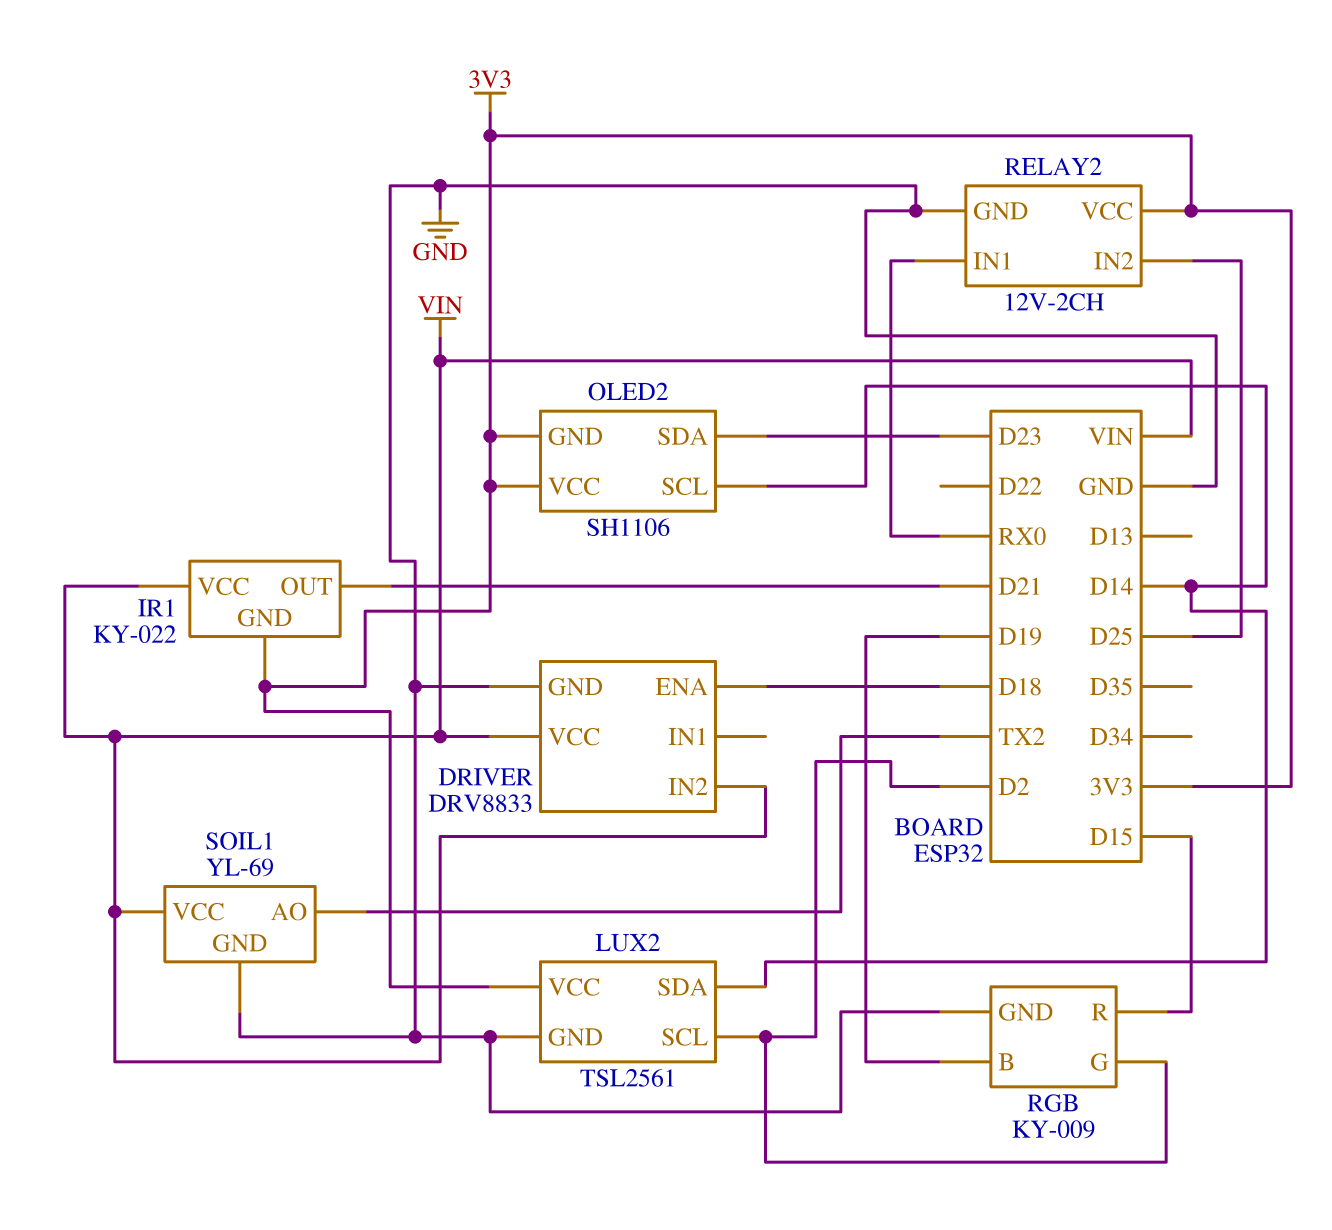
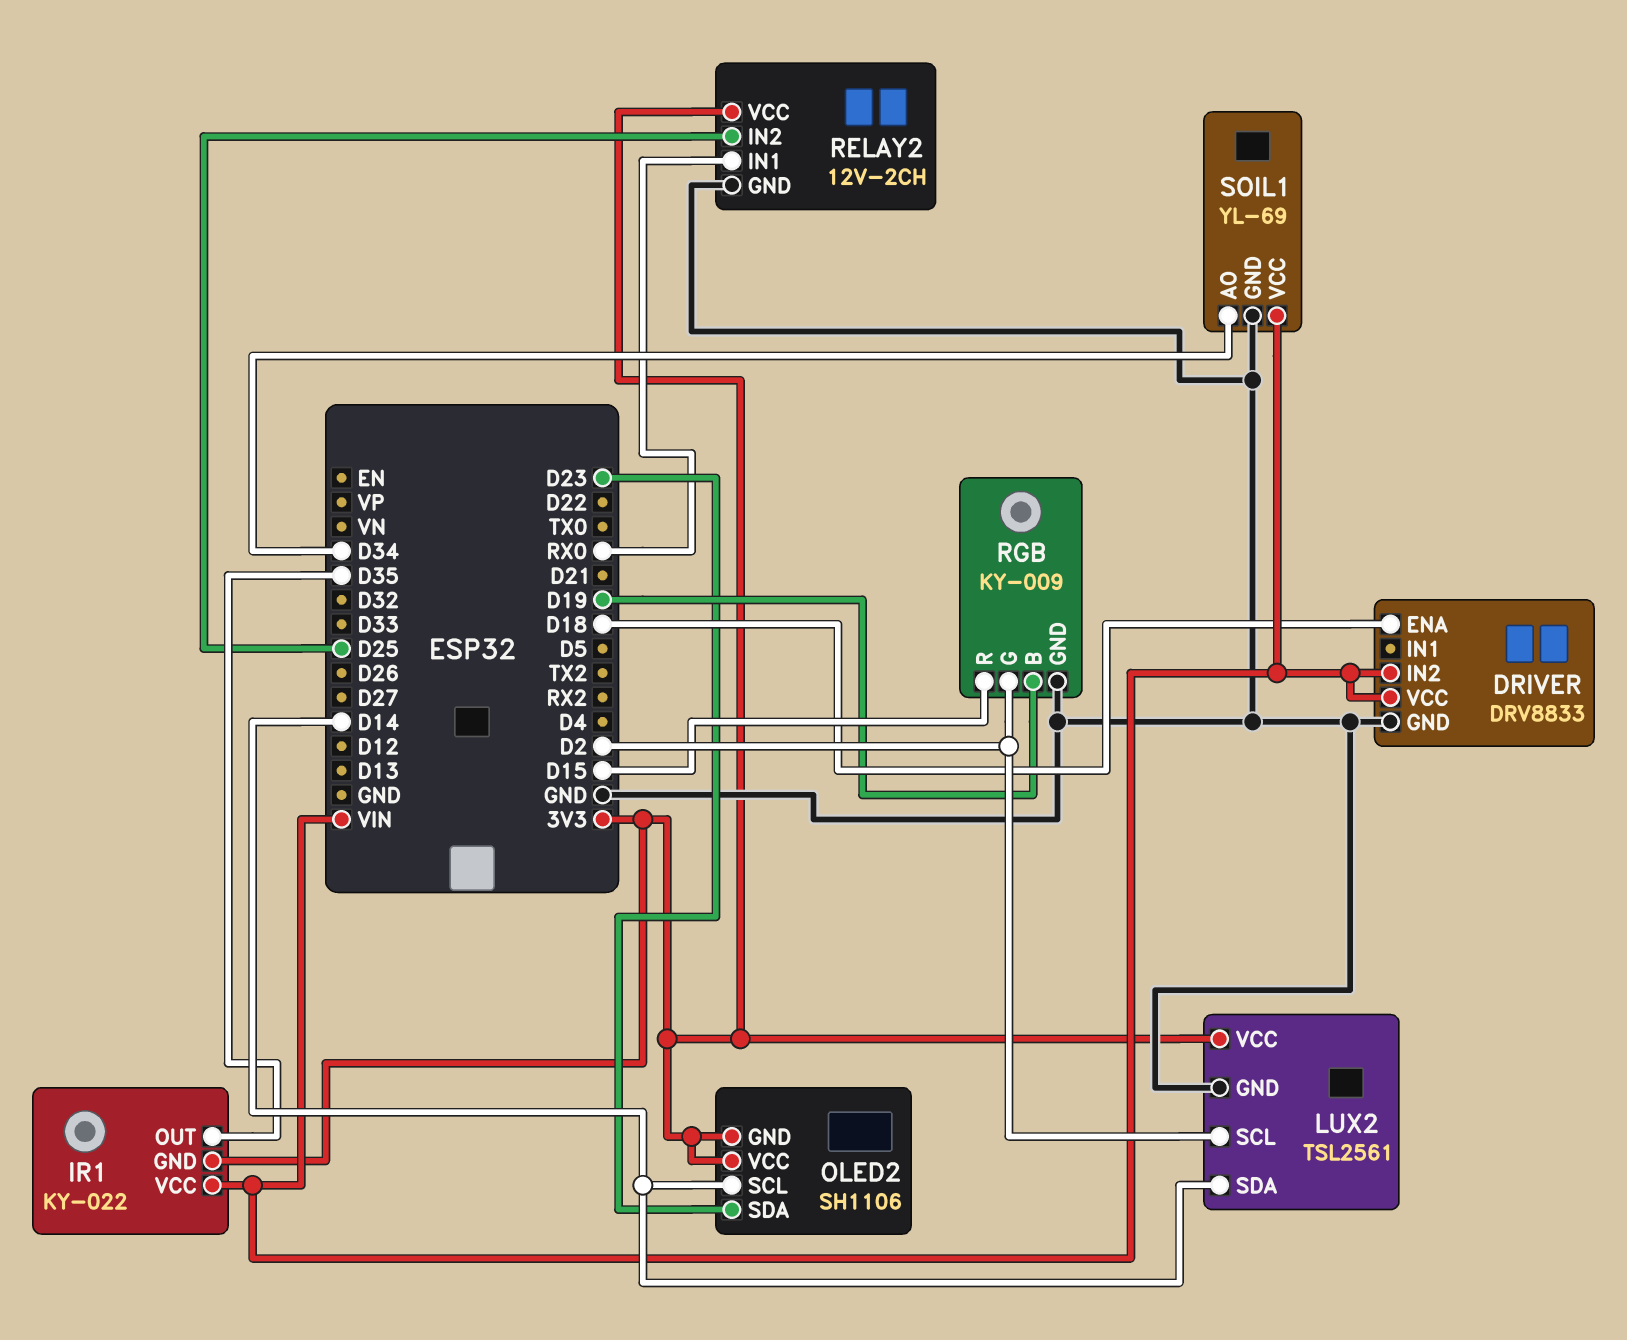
IR1 pin OUT: D21 -> D35
SOIL1 pin AO: TX2 -> D34

